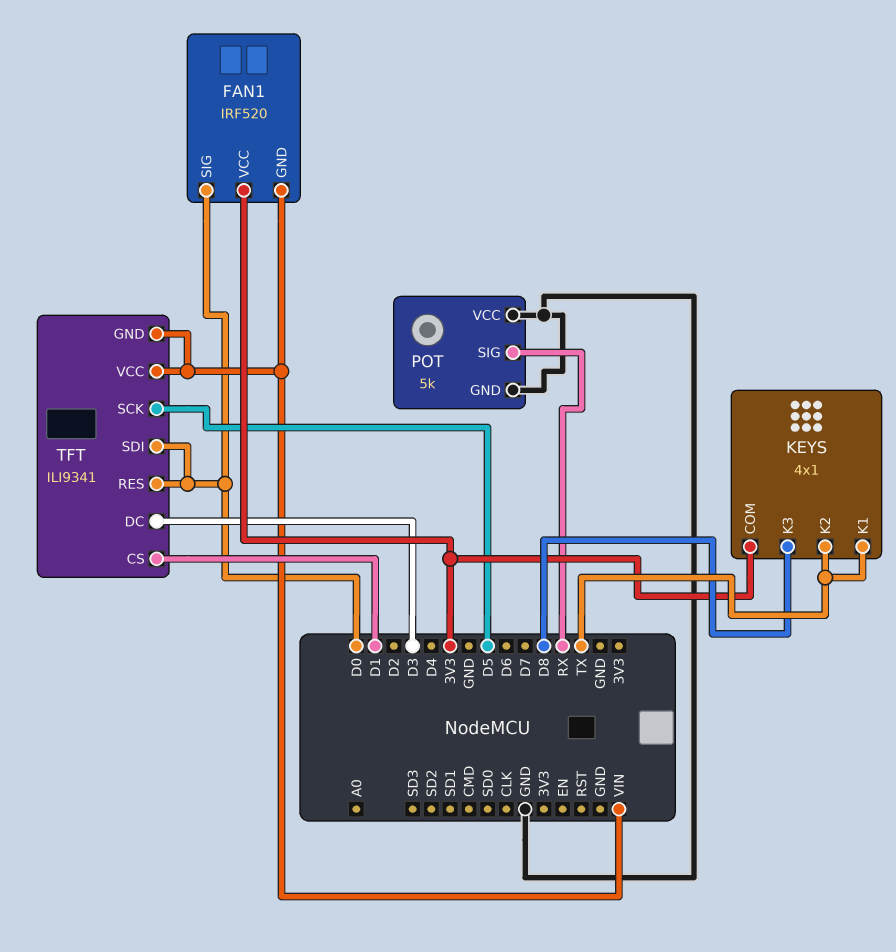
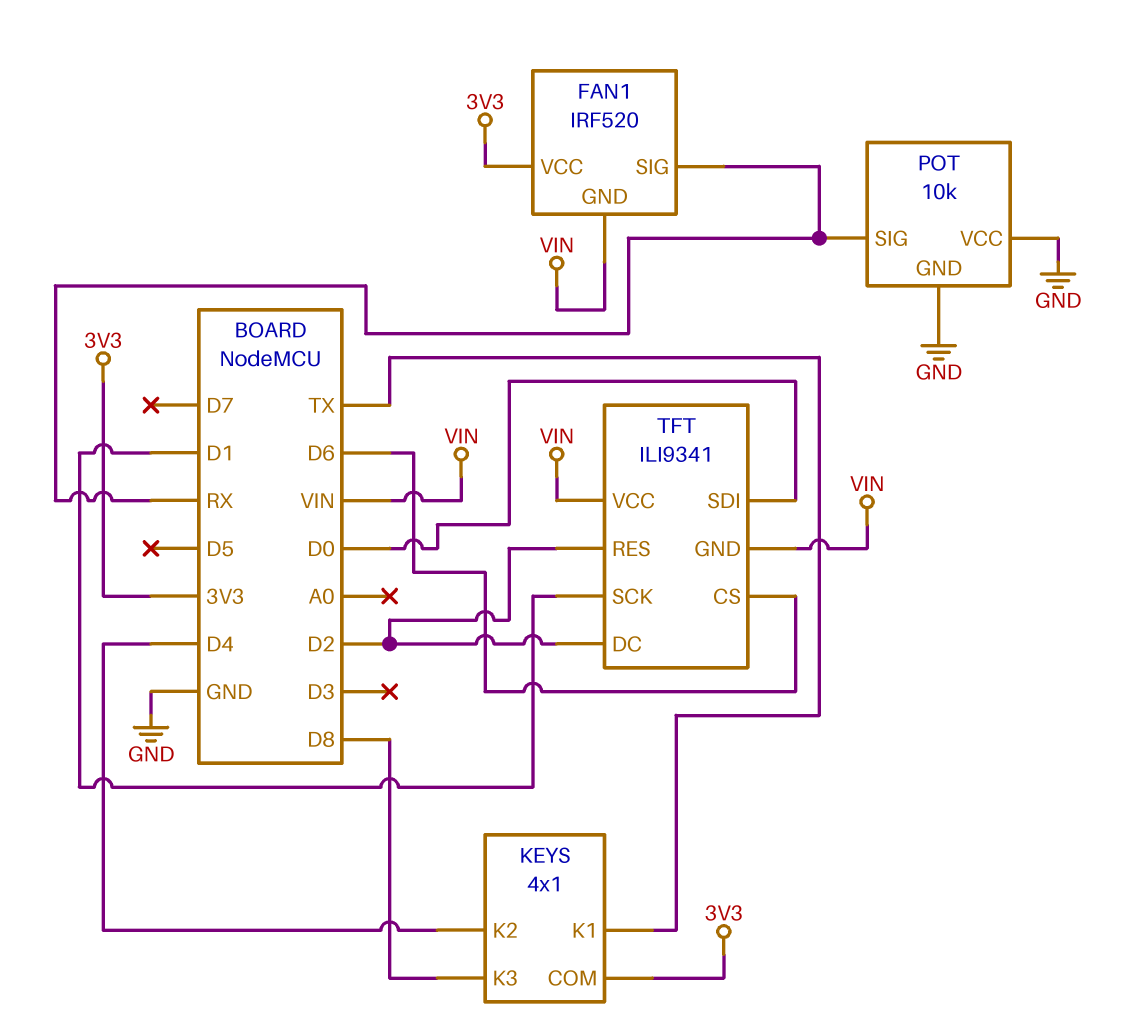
FAN1 pin SIG: D0 -> RX
KEYS pin K2: TX -> D4
POT: 5k -> 10k
TFT pin CS: D1 -> D6
TFT pin DC: D3 -> D2
TFT pin RES: D0 -> D2
TFT pin SCK: D5 -> D1

